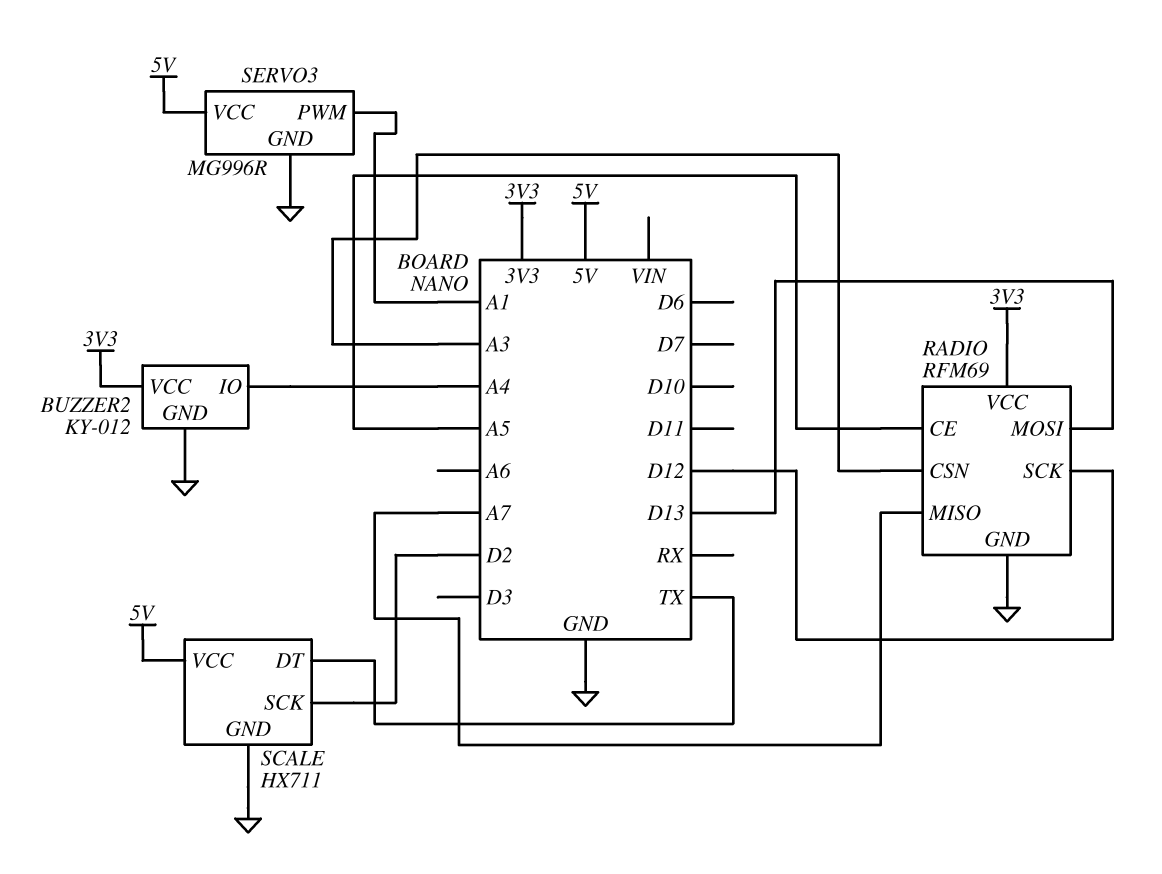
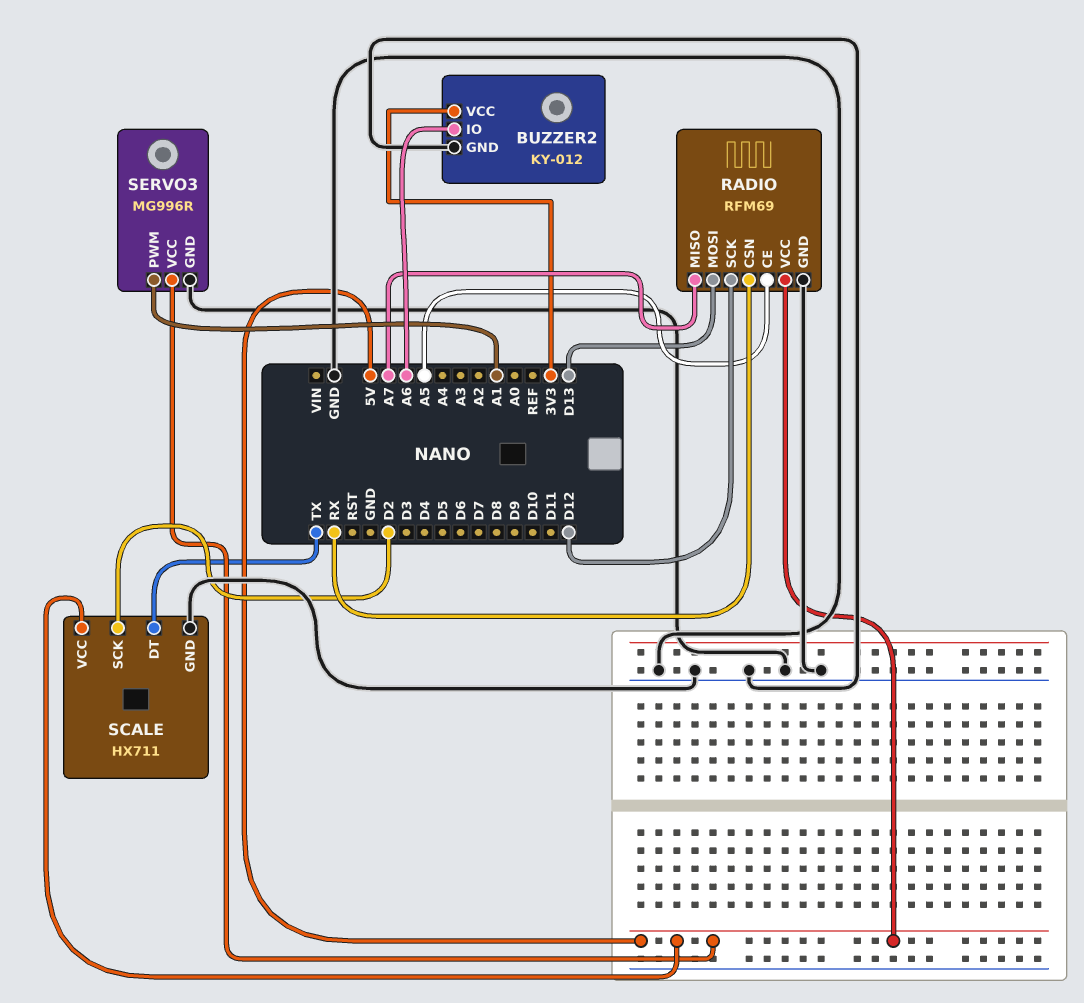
BUZZER2 pin IO: A4 -> A6
RADIO pin CSN: A3 -> RX
RADIO pin VCC: 3V3 -> 5V

